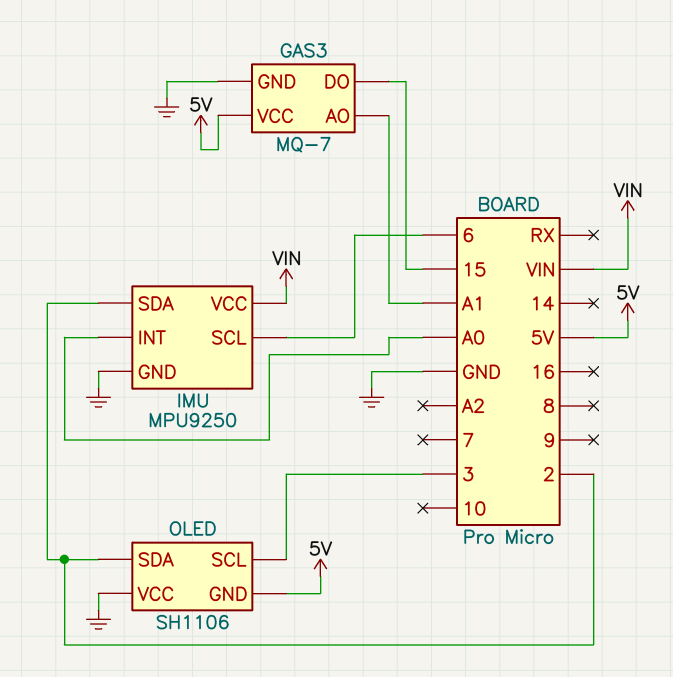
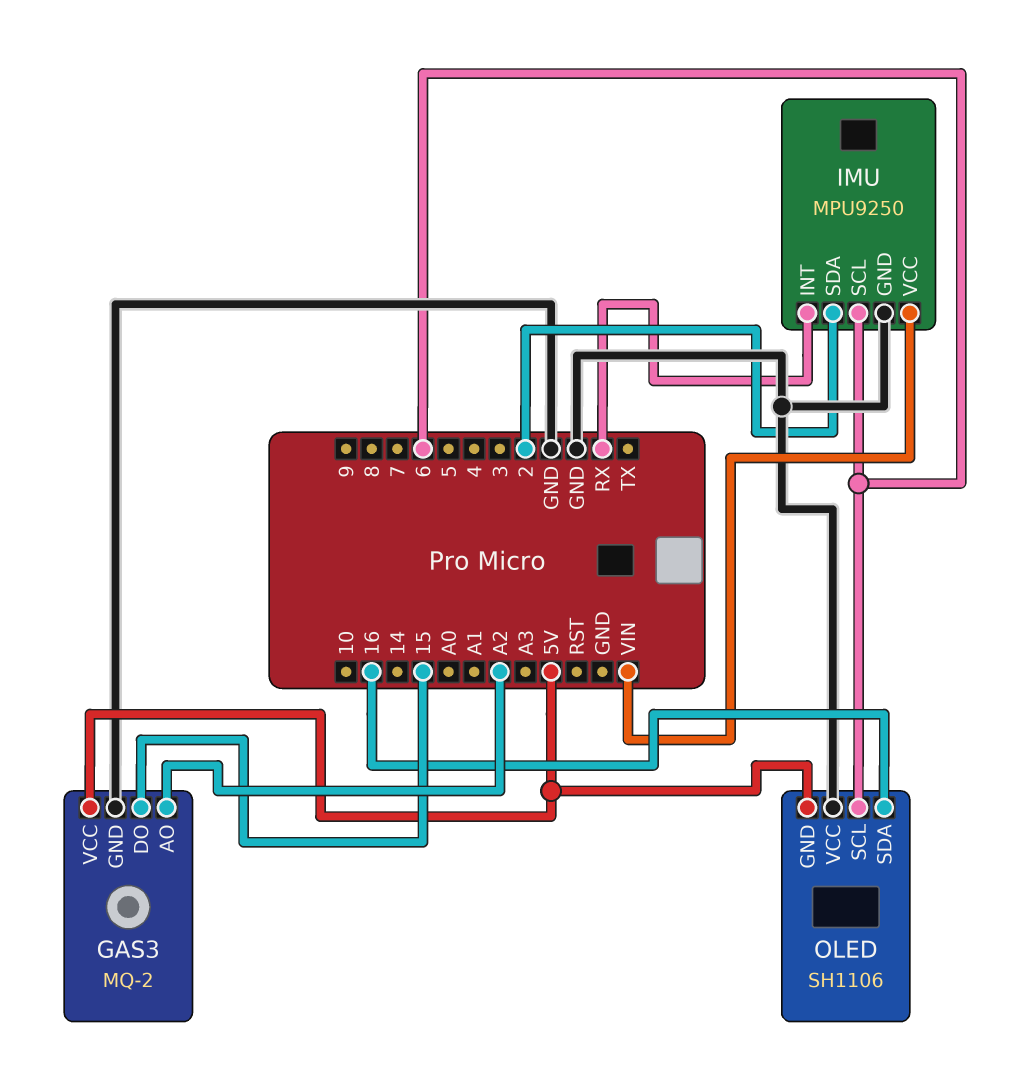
GAS3: MQ-7 -> MQ-2
GAS3 pin AO: A1 -> A2
IMU pin INT: A0 -> RX
OLED pin SCL: 3 -> 6
OLED pin SDA: 2 -> 16

